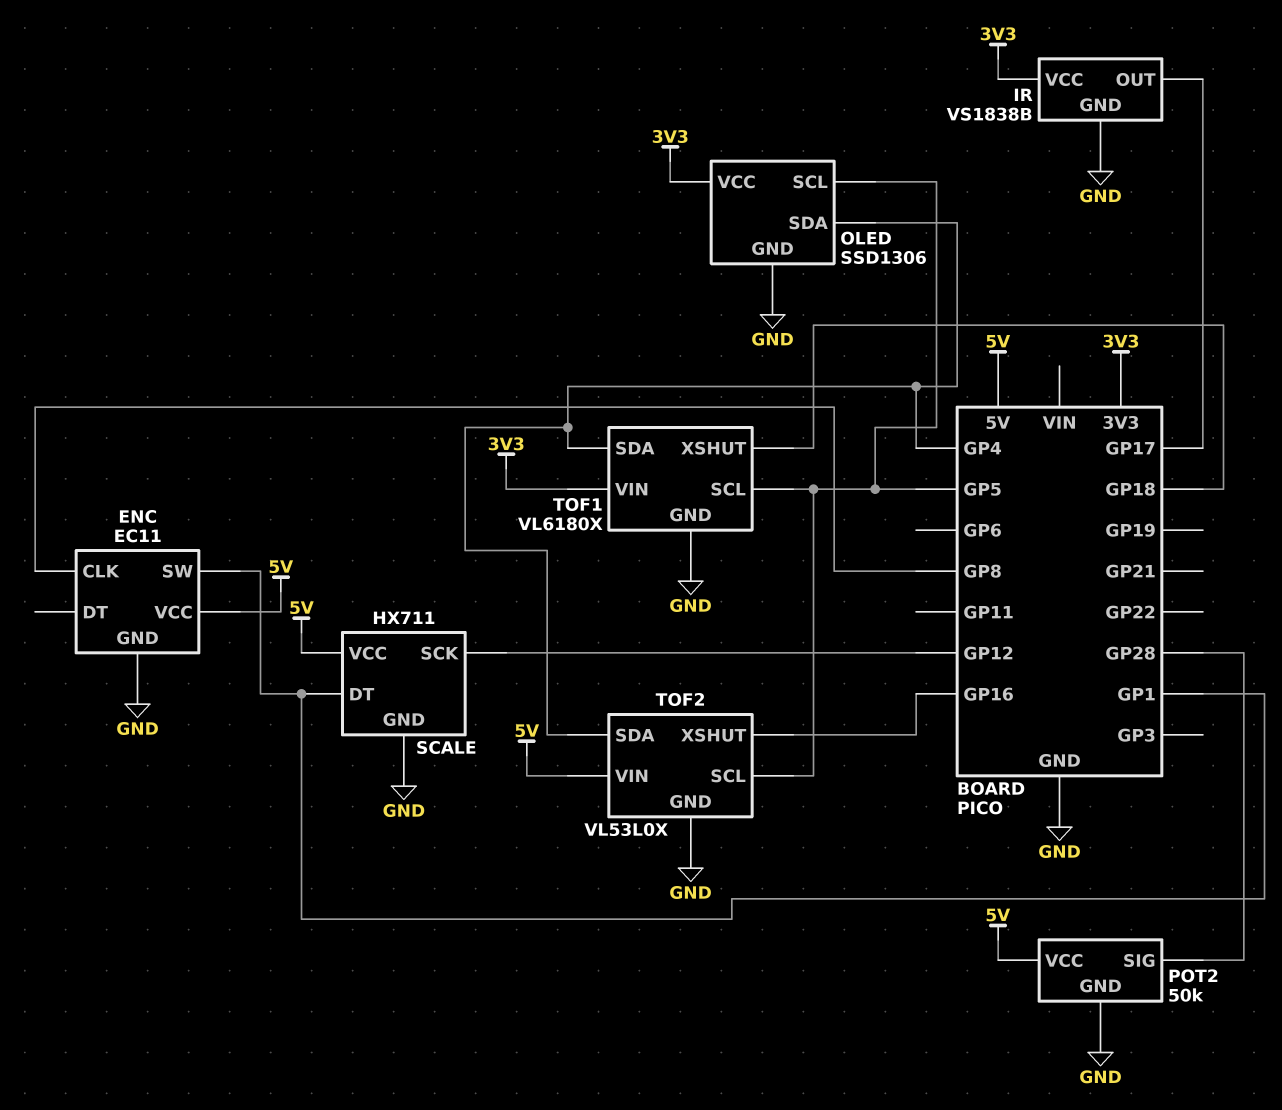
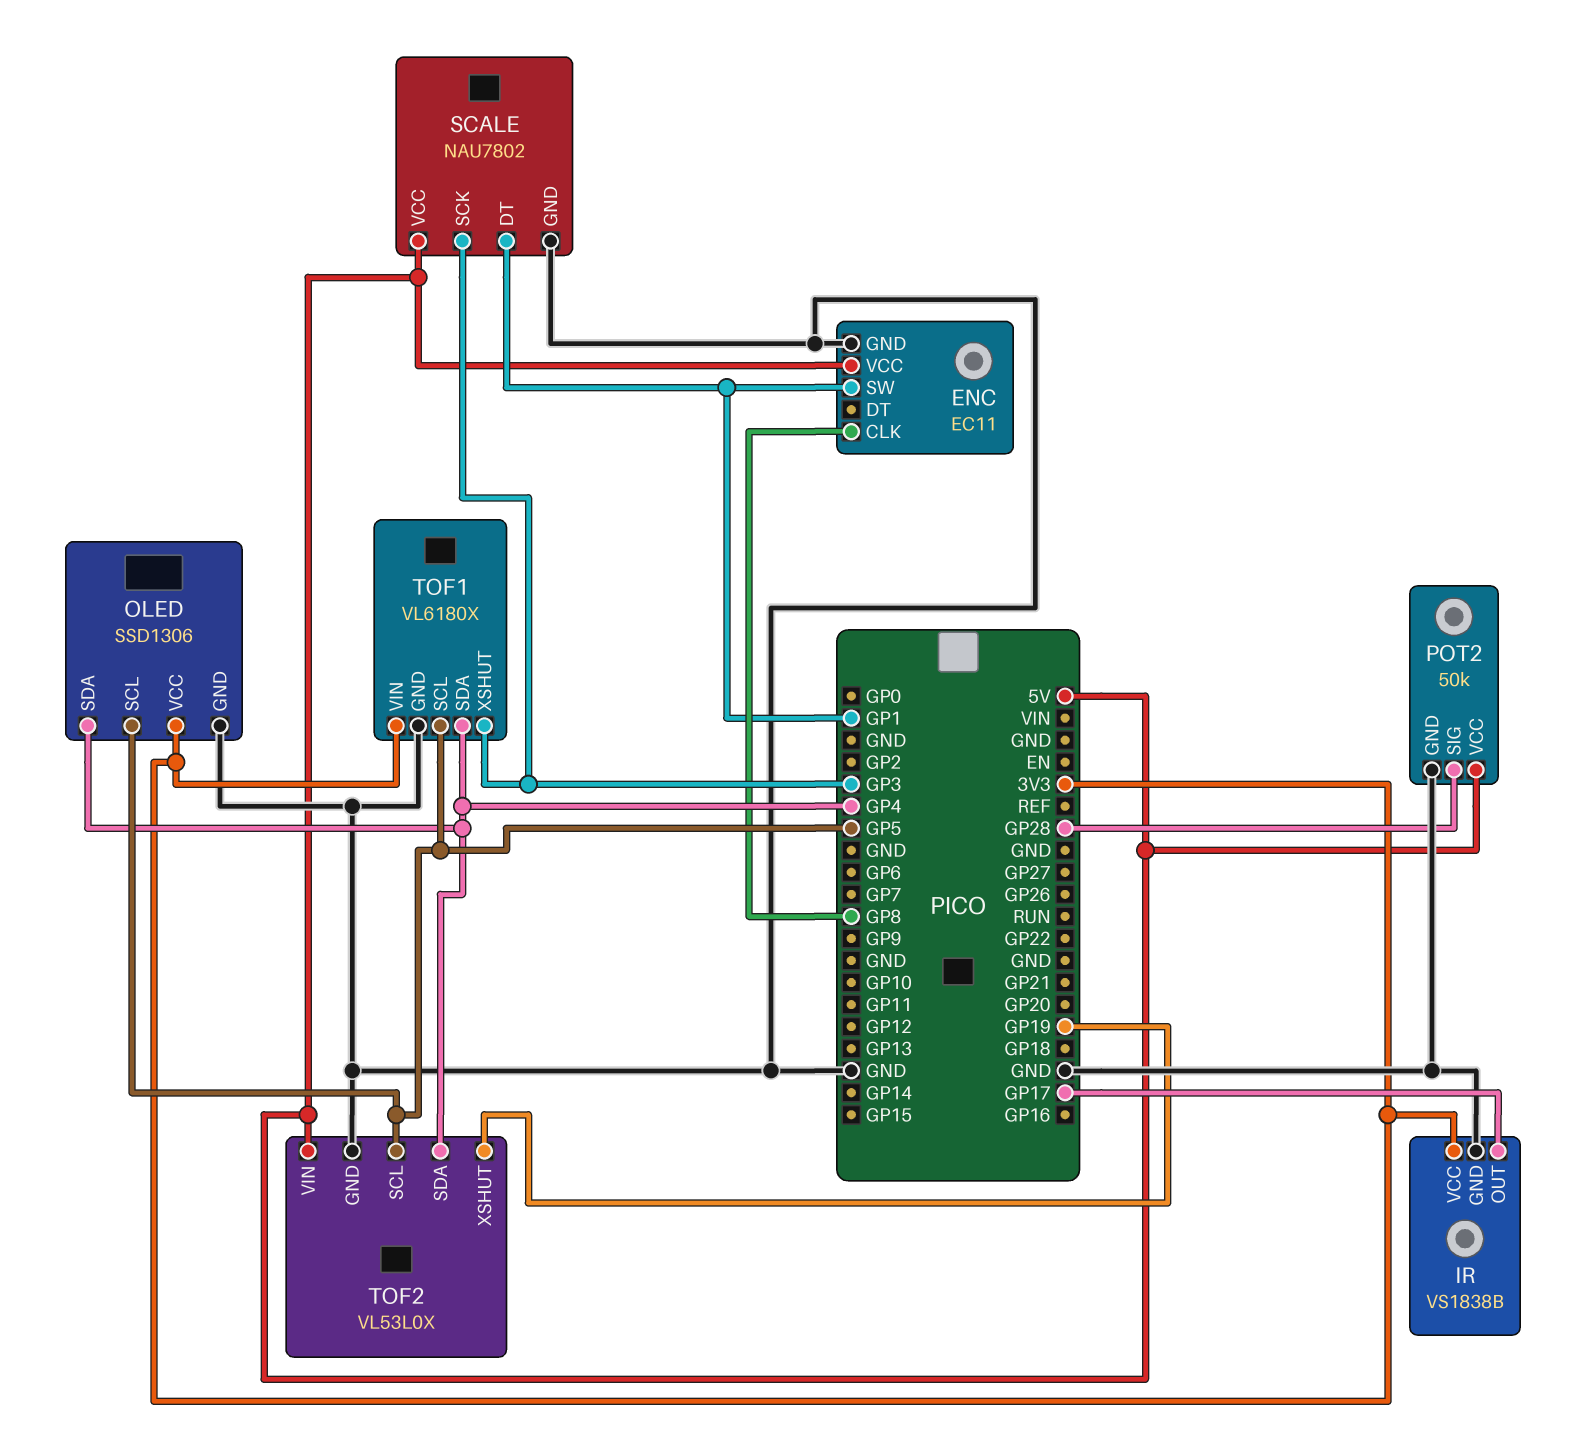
SCALE: HX711 -> NAU7802
SCALE pin SCK: GP12 -> GP3
TOF1 pin XSHUT: GP18 -> GP3
TOF2 pin XSHUT: GP16 -> GP19

